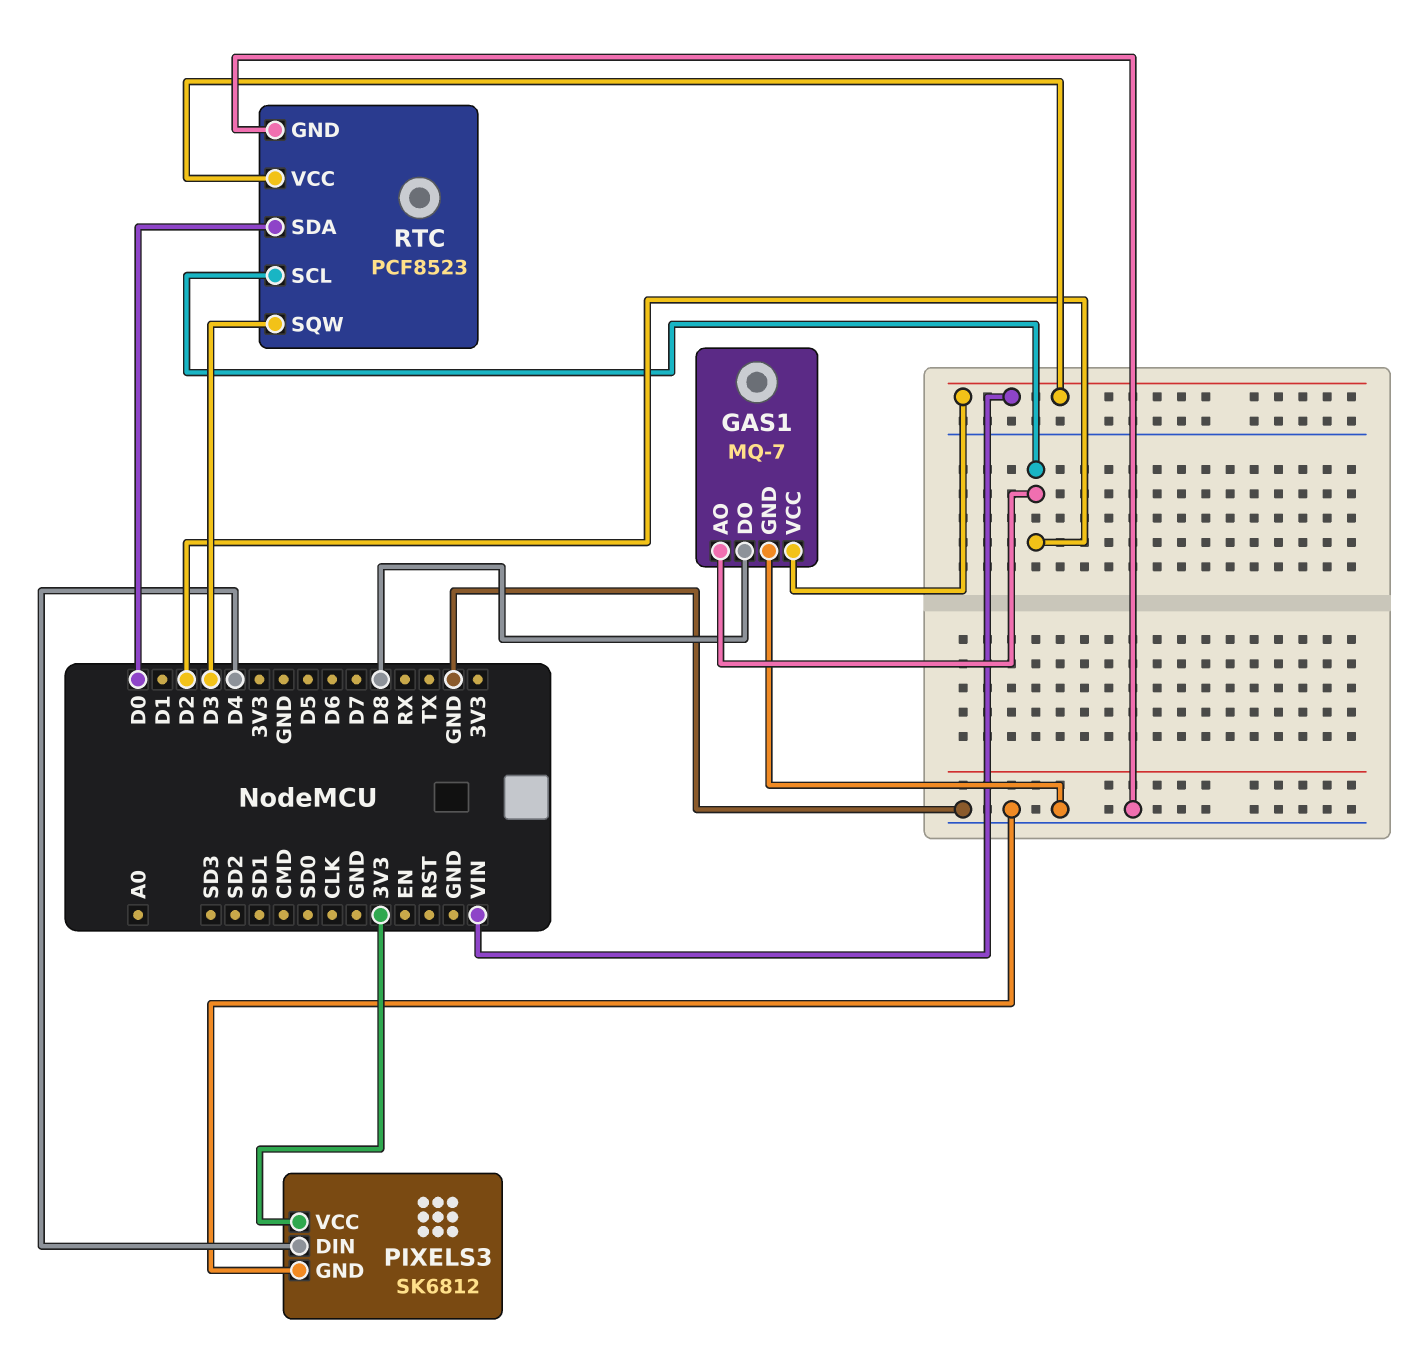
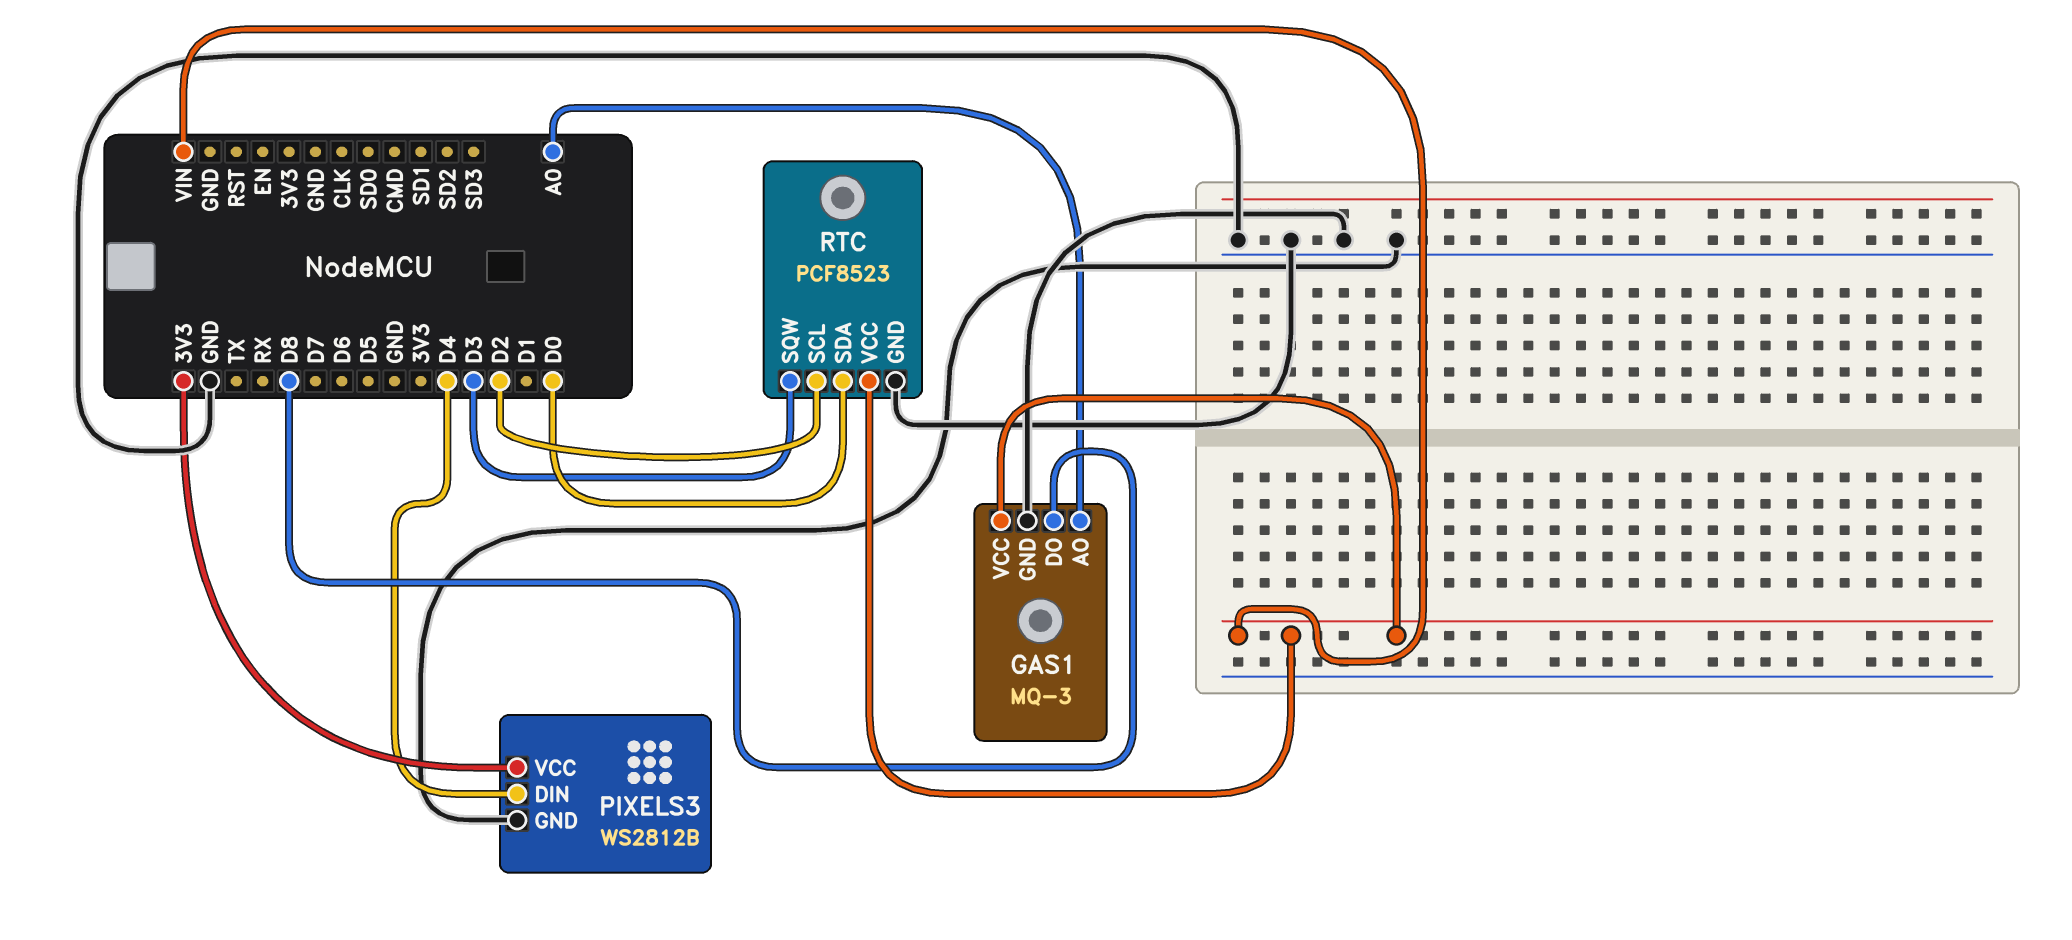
GAS1: MQ-7 -> MQ-3
GAS1 pin AO: D2 -> A0
PIXELS3: SK6812 -> WS2812B

